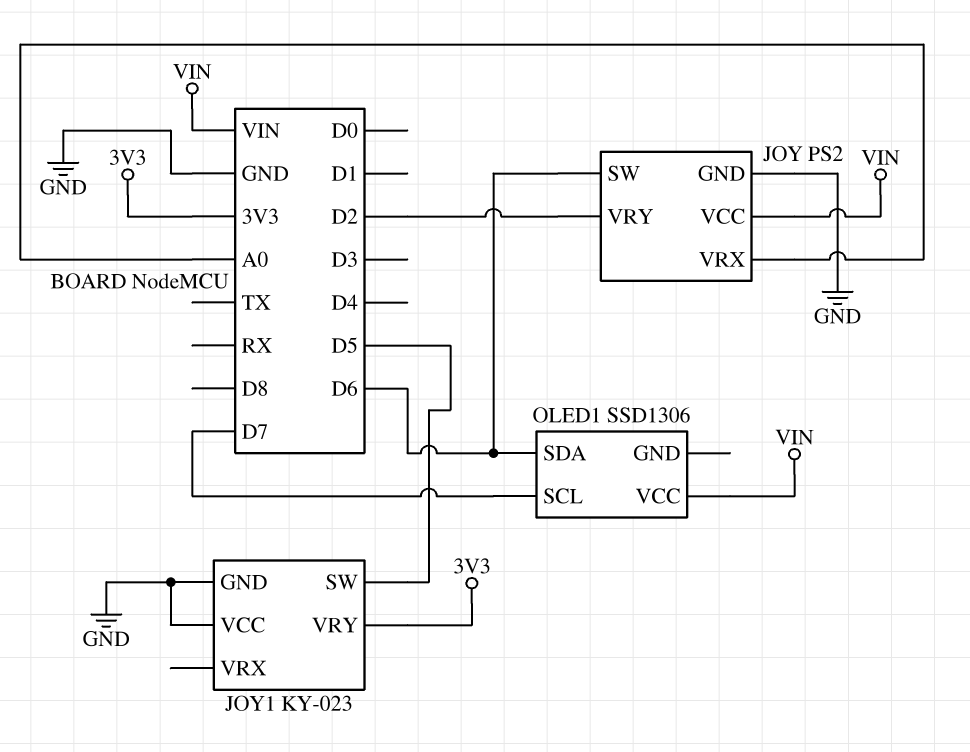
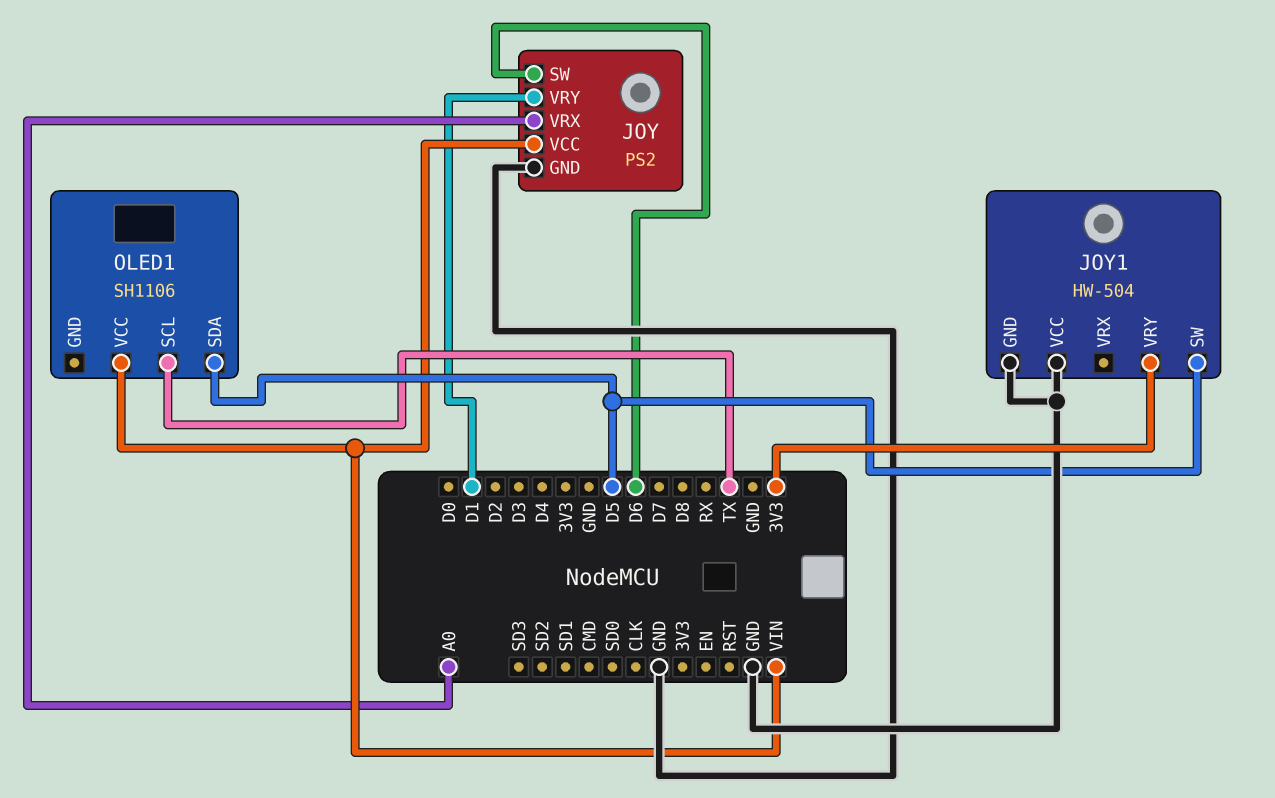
JOY pin VRY: D2 -> D1
JOY1: KY-023 -> HW-504
OLED1: SSD1306 -> SH1106
OLED1 pin SCL: D7 -> TX
OLED1 pin SDA: D6 -> D5

